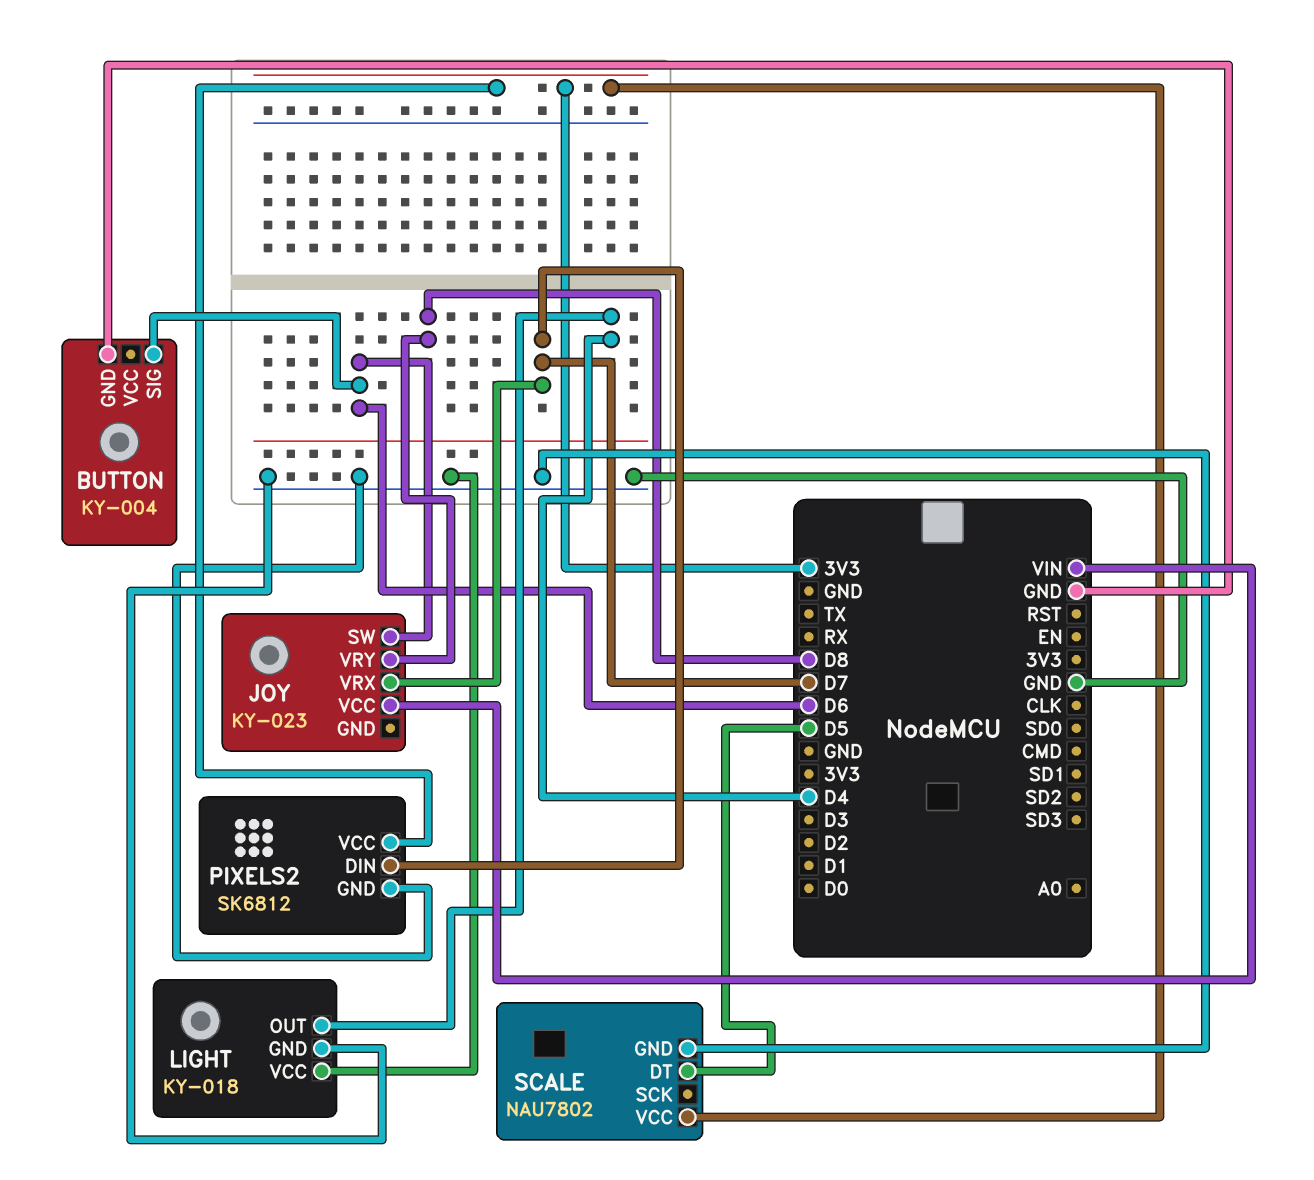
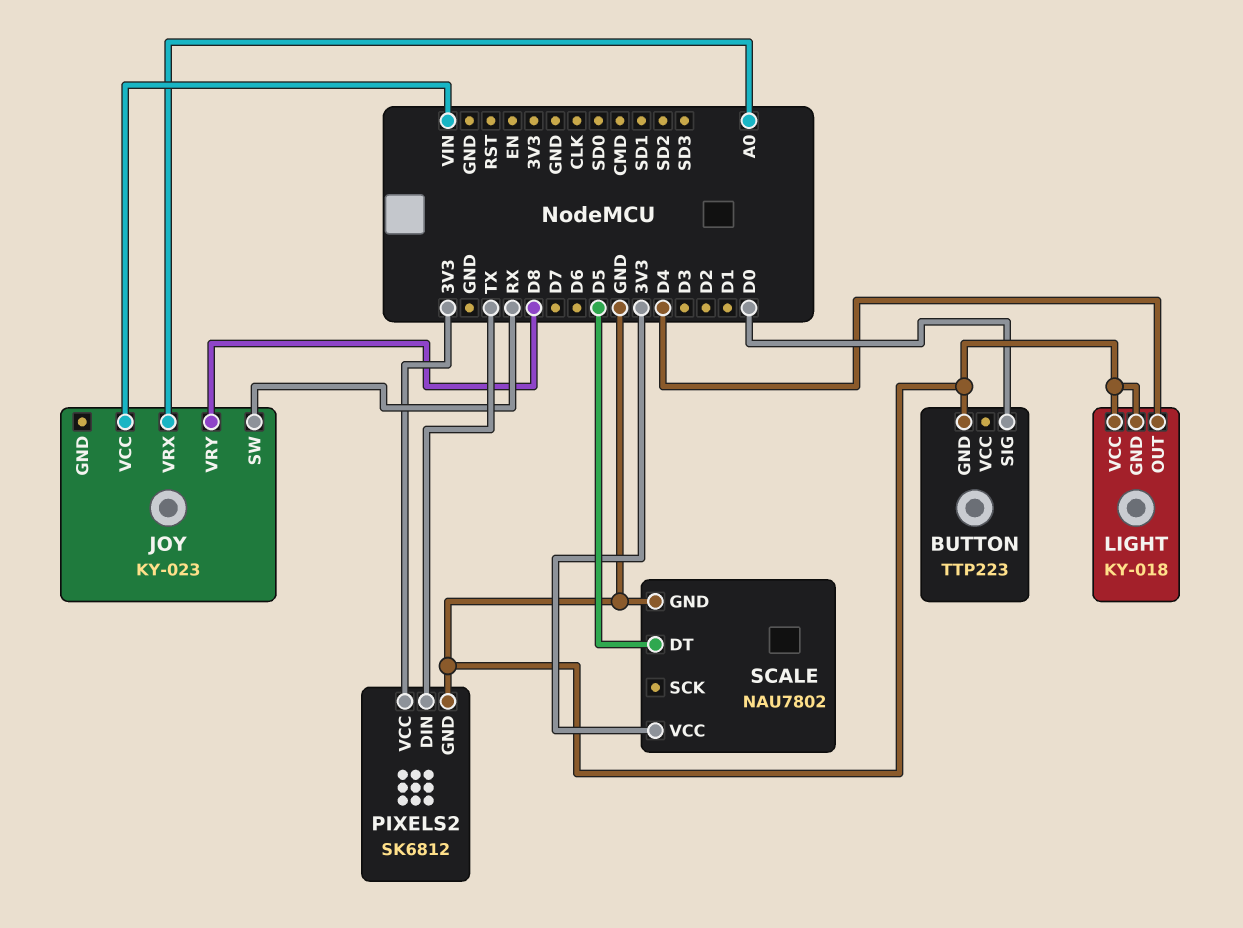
BUTTON: KY-004 -> TTP223
BUTTON pin SIG: D6 -> D0
JOY pin SW: D6 -> RX
JOY pin VRX: D7 -> A0
PIXELS2 pin DIN: D7 -> TX

